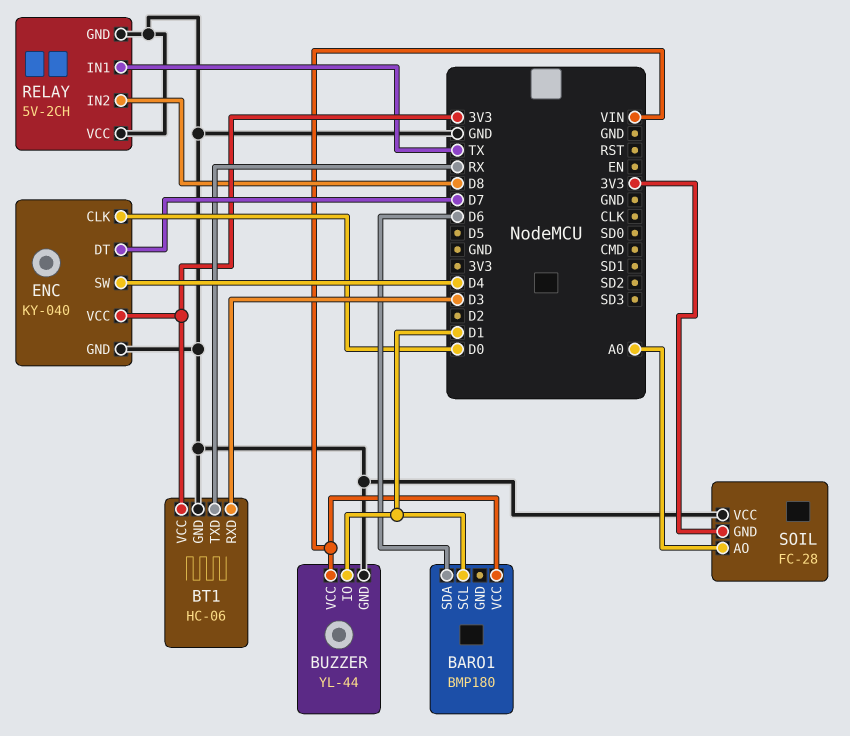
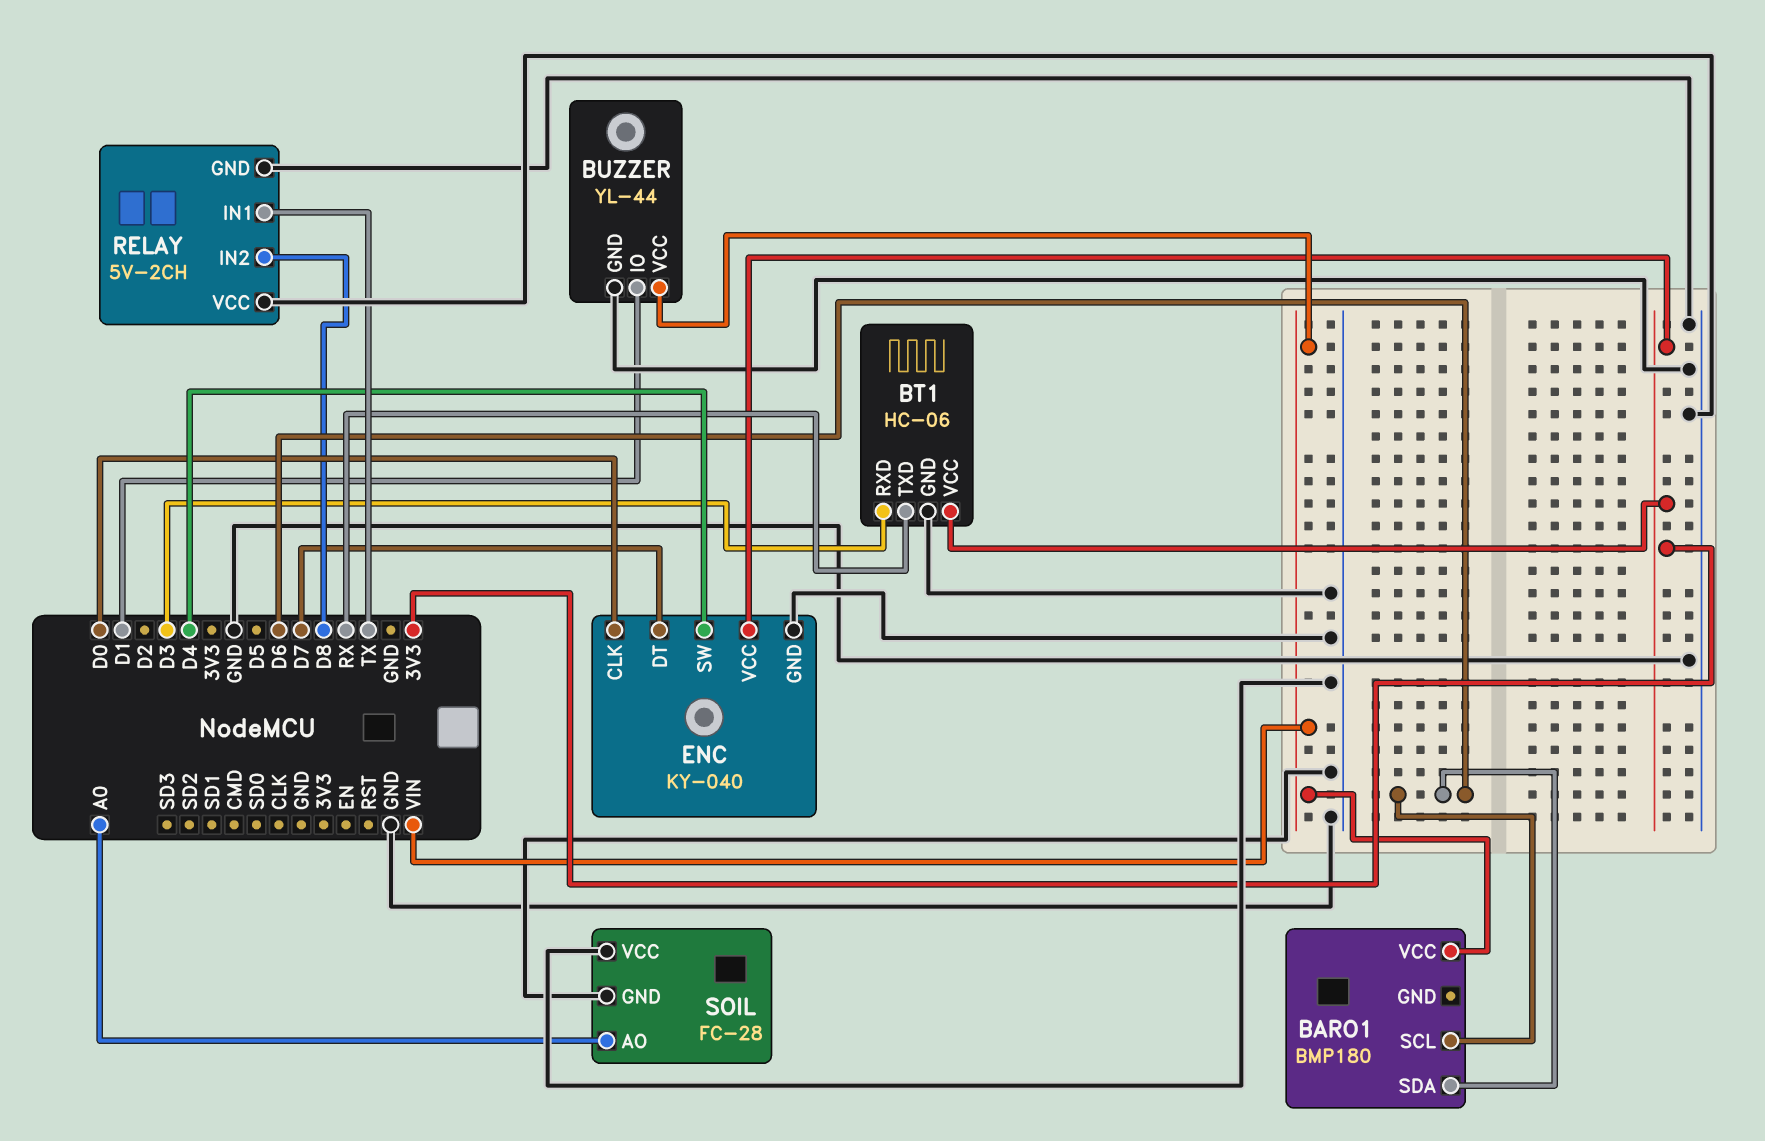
BARO1 pin SCL: D1 -> D6
SOIL pin GND: 3V3 -> GND

